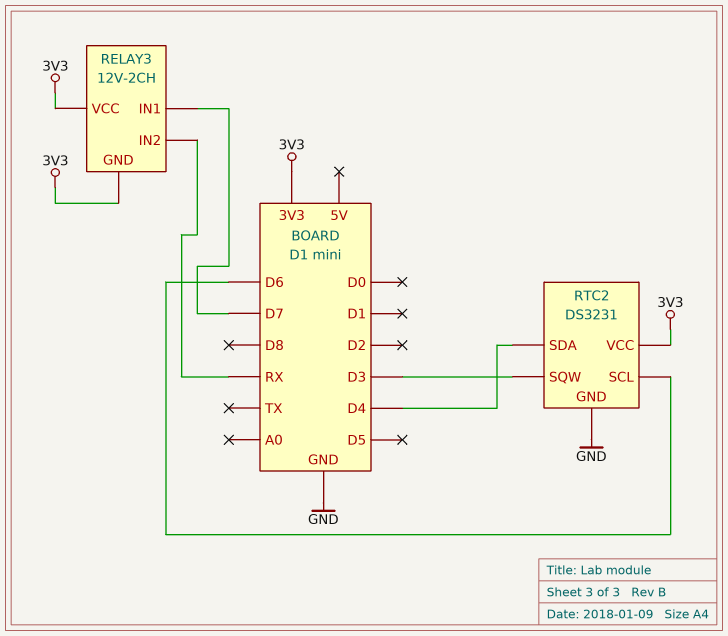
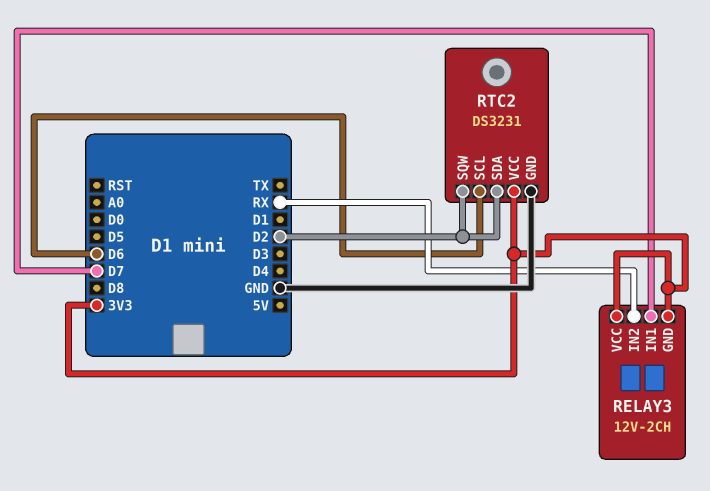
RTC2 pin SDA: D4 -> D2
RTC2 pin SQW: D3 -> D2

